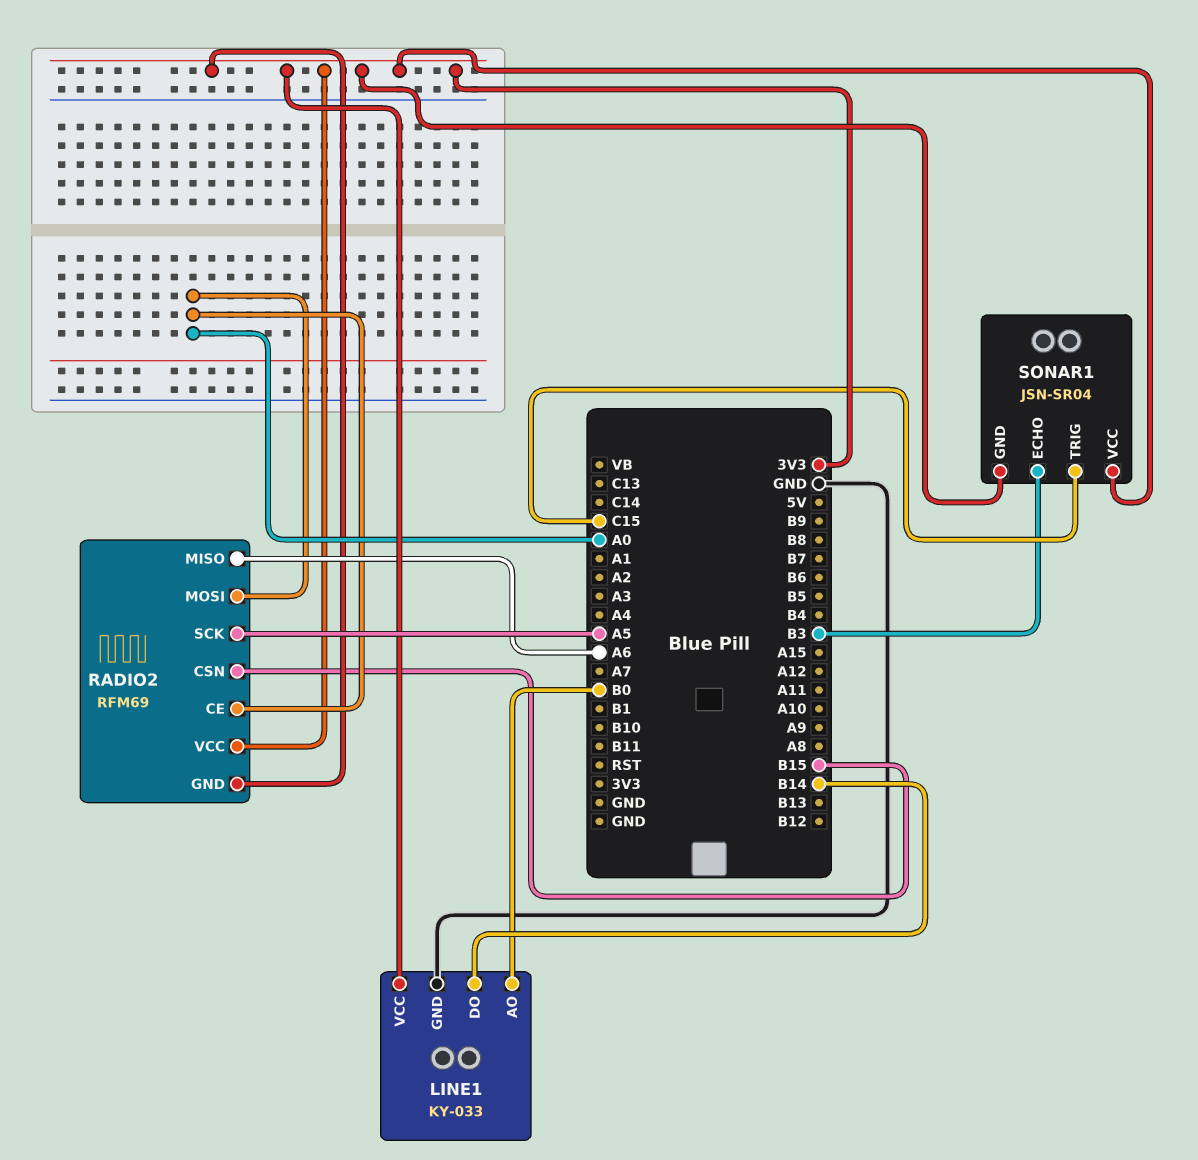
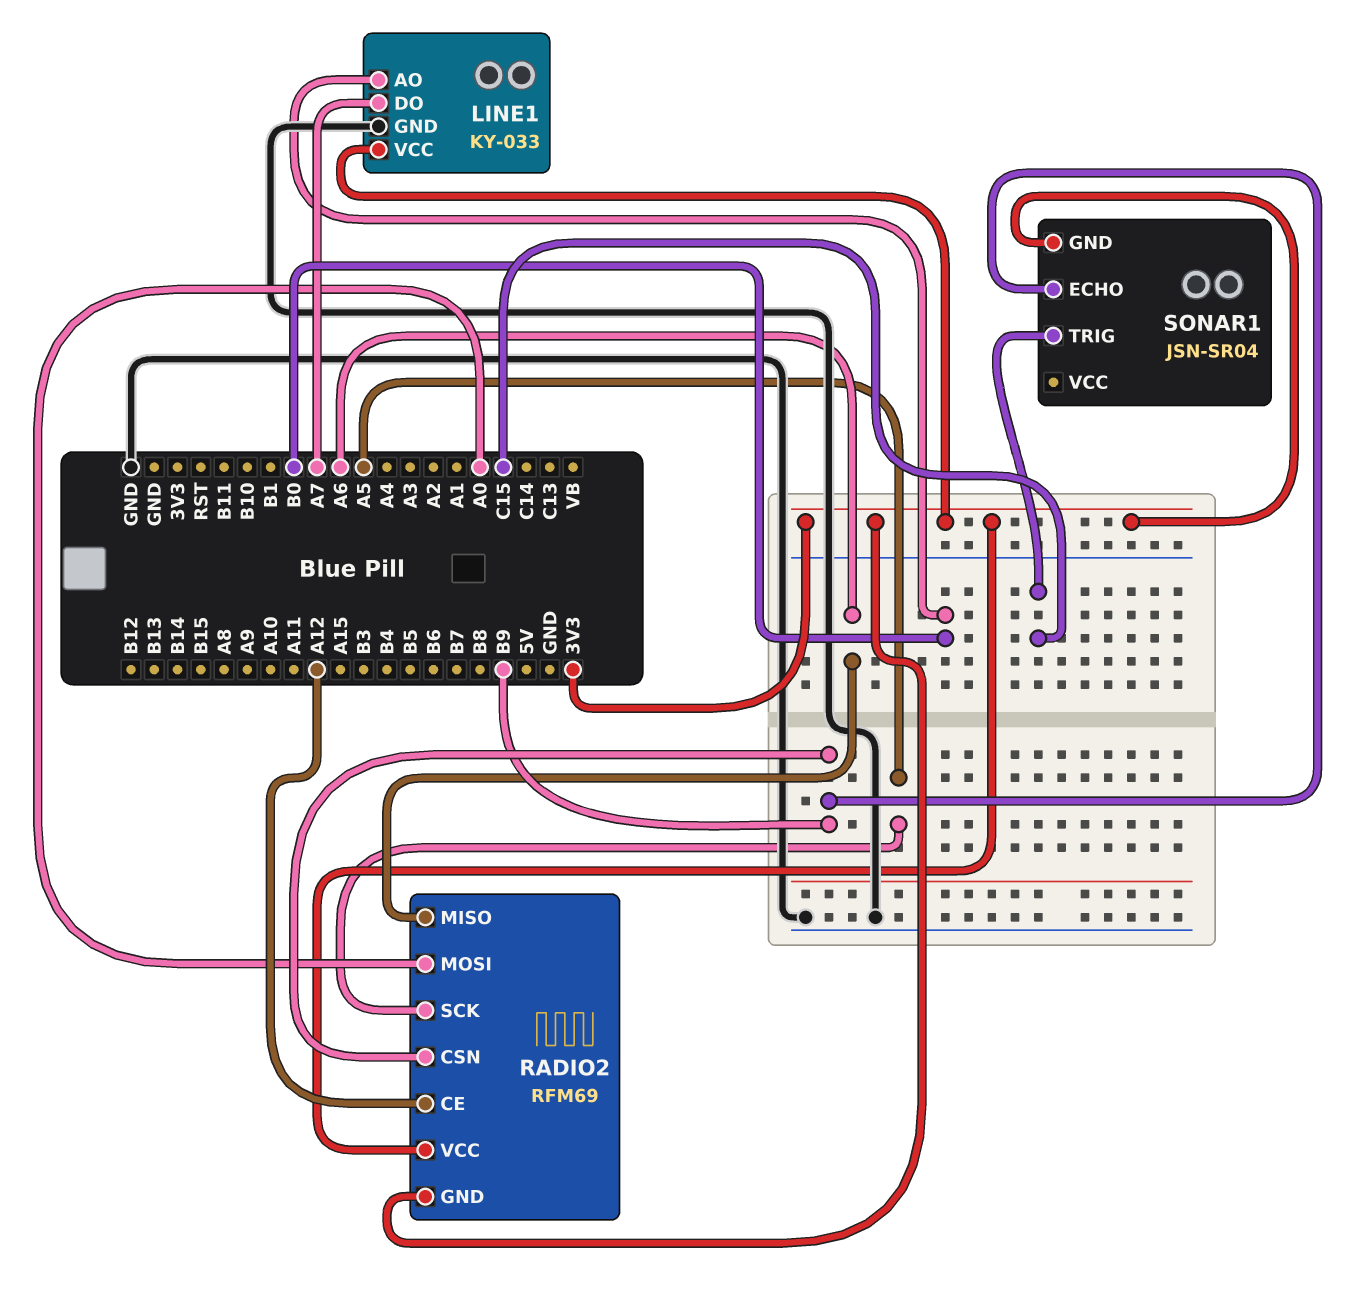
LINE1 pin DO: B14 -> A7
RADIO2 pin CE: A0 -> A12
RADIO2 pin CSN: B15 -> B9
SONAR1 pin ECHO: B3 -> B9
SONAR1 pin VCC: 3V3 -> none

